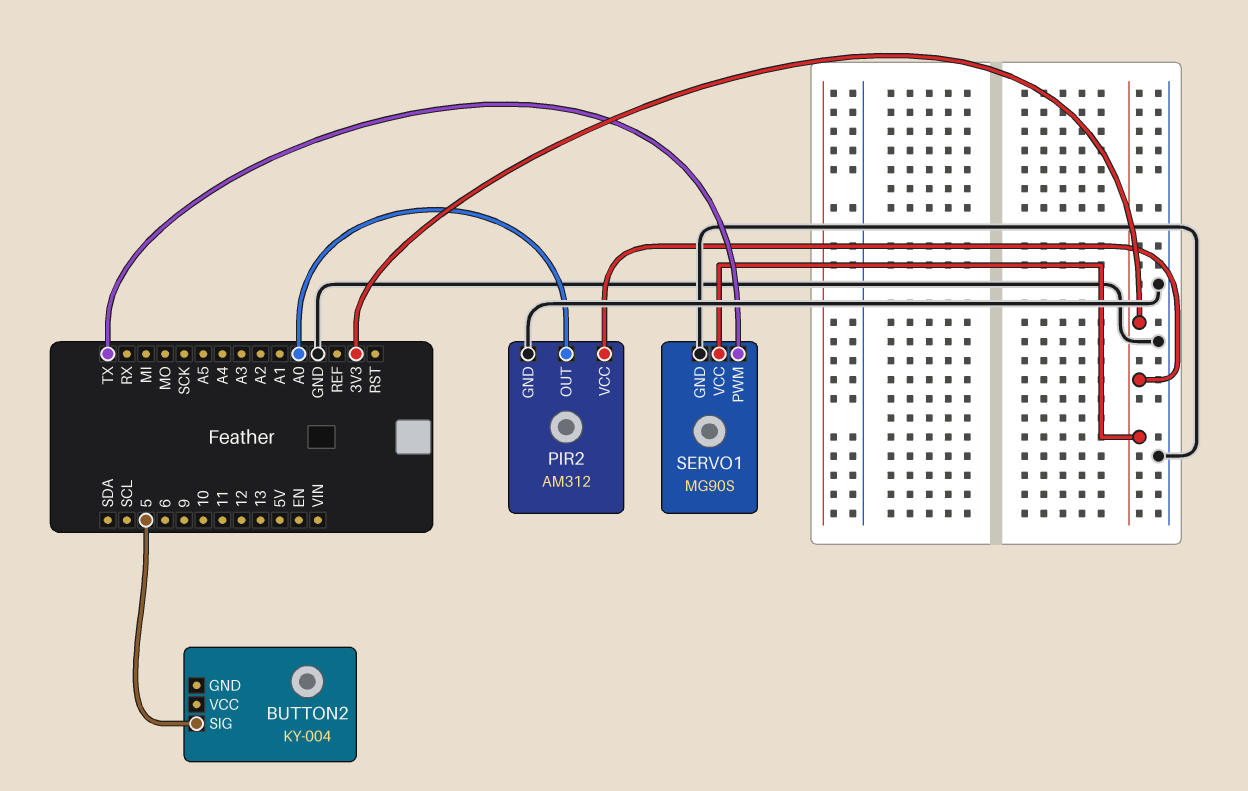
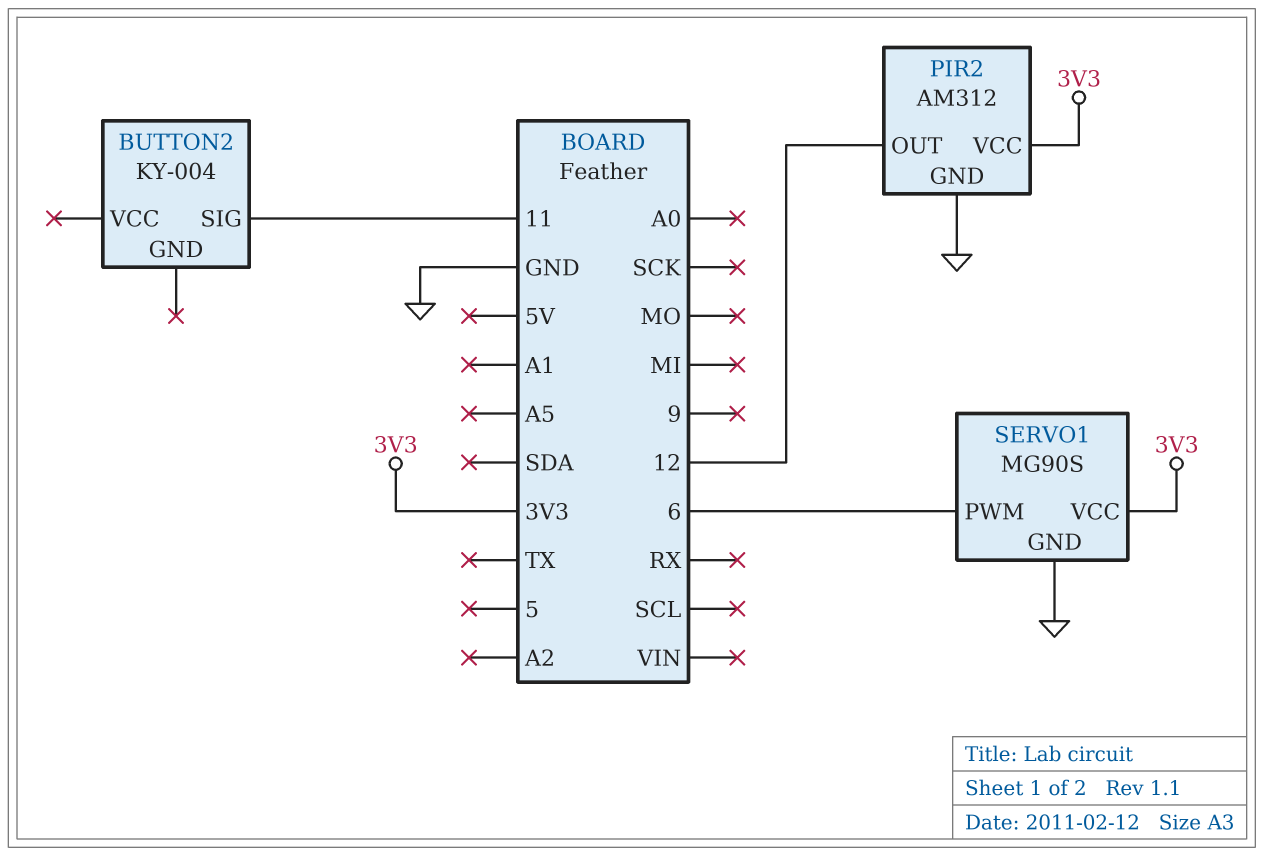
BUTTON2 pin SIG: 5 -> 11
PIR2 pin OUT: A0 -> 12
SERVO1 pin PWM: TX -> 6

